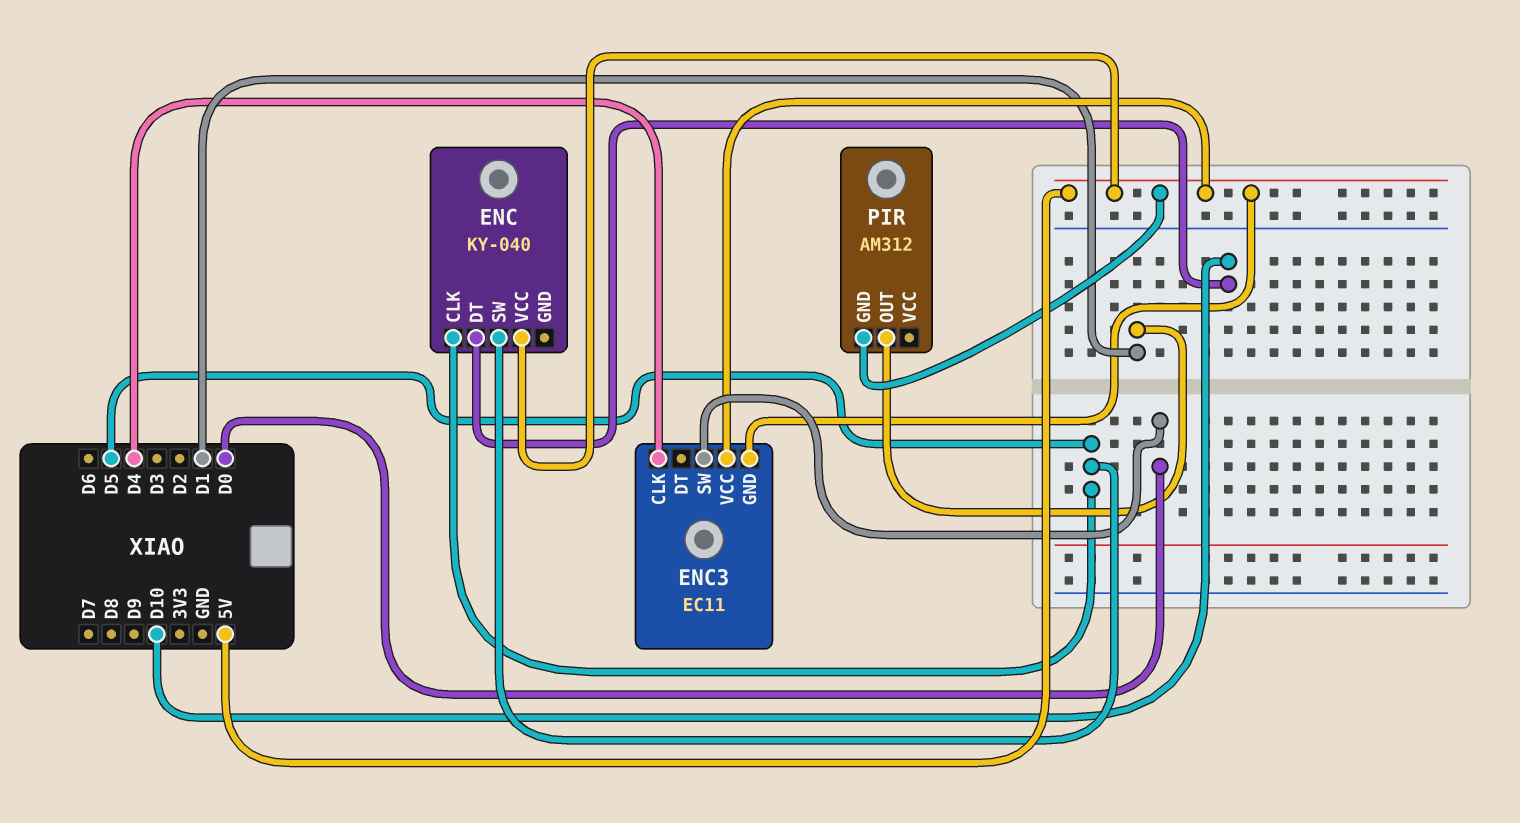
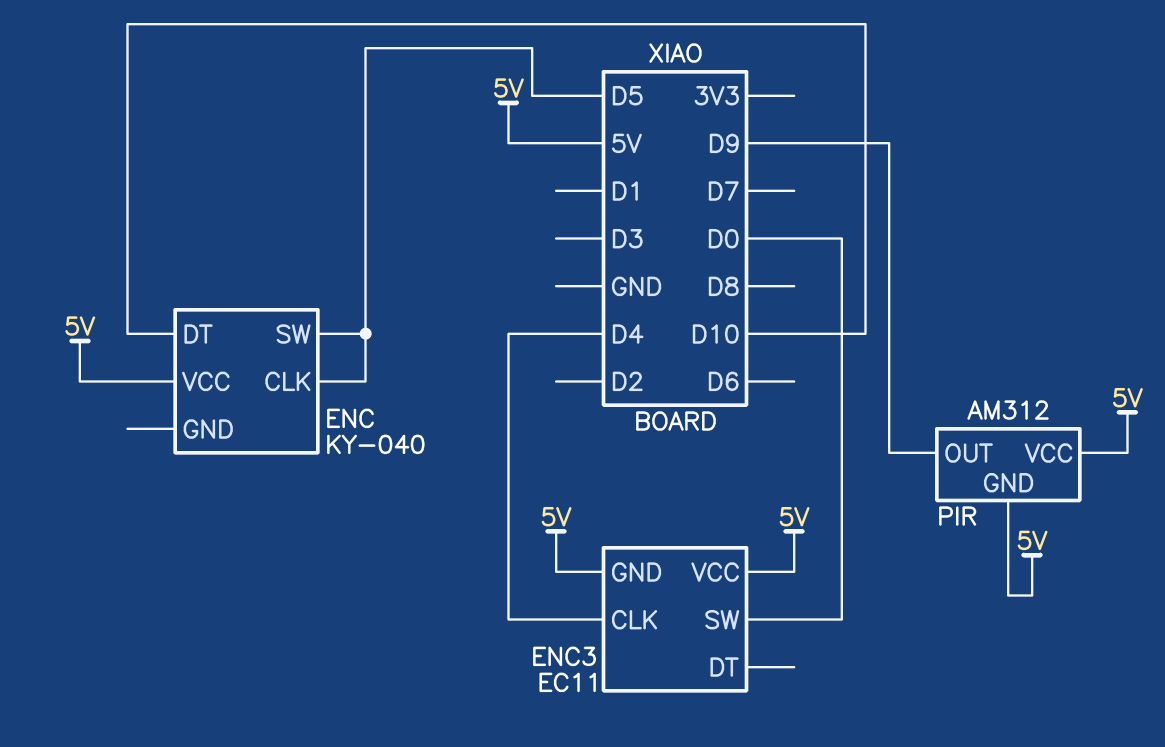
PIR pin OUT: D1 -> D9
PIR pin VCC: none -> 5V

